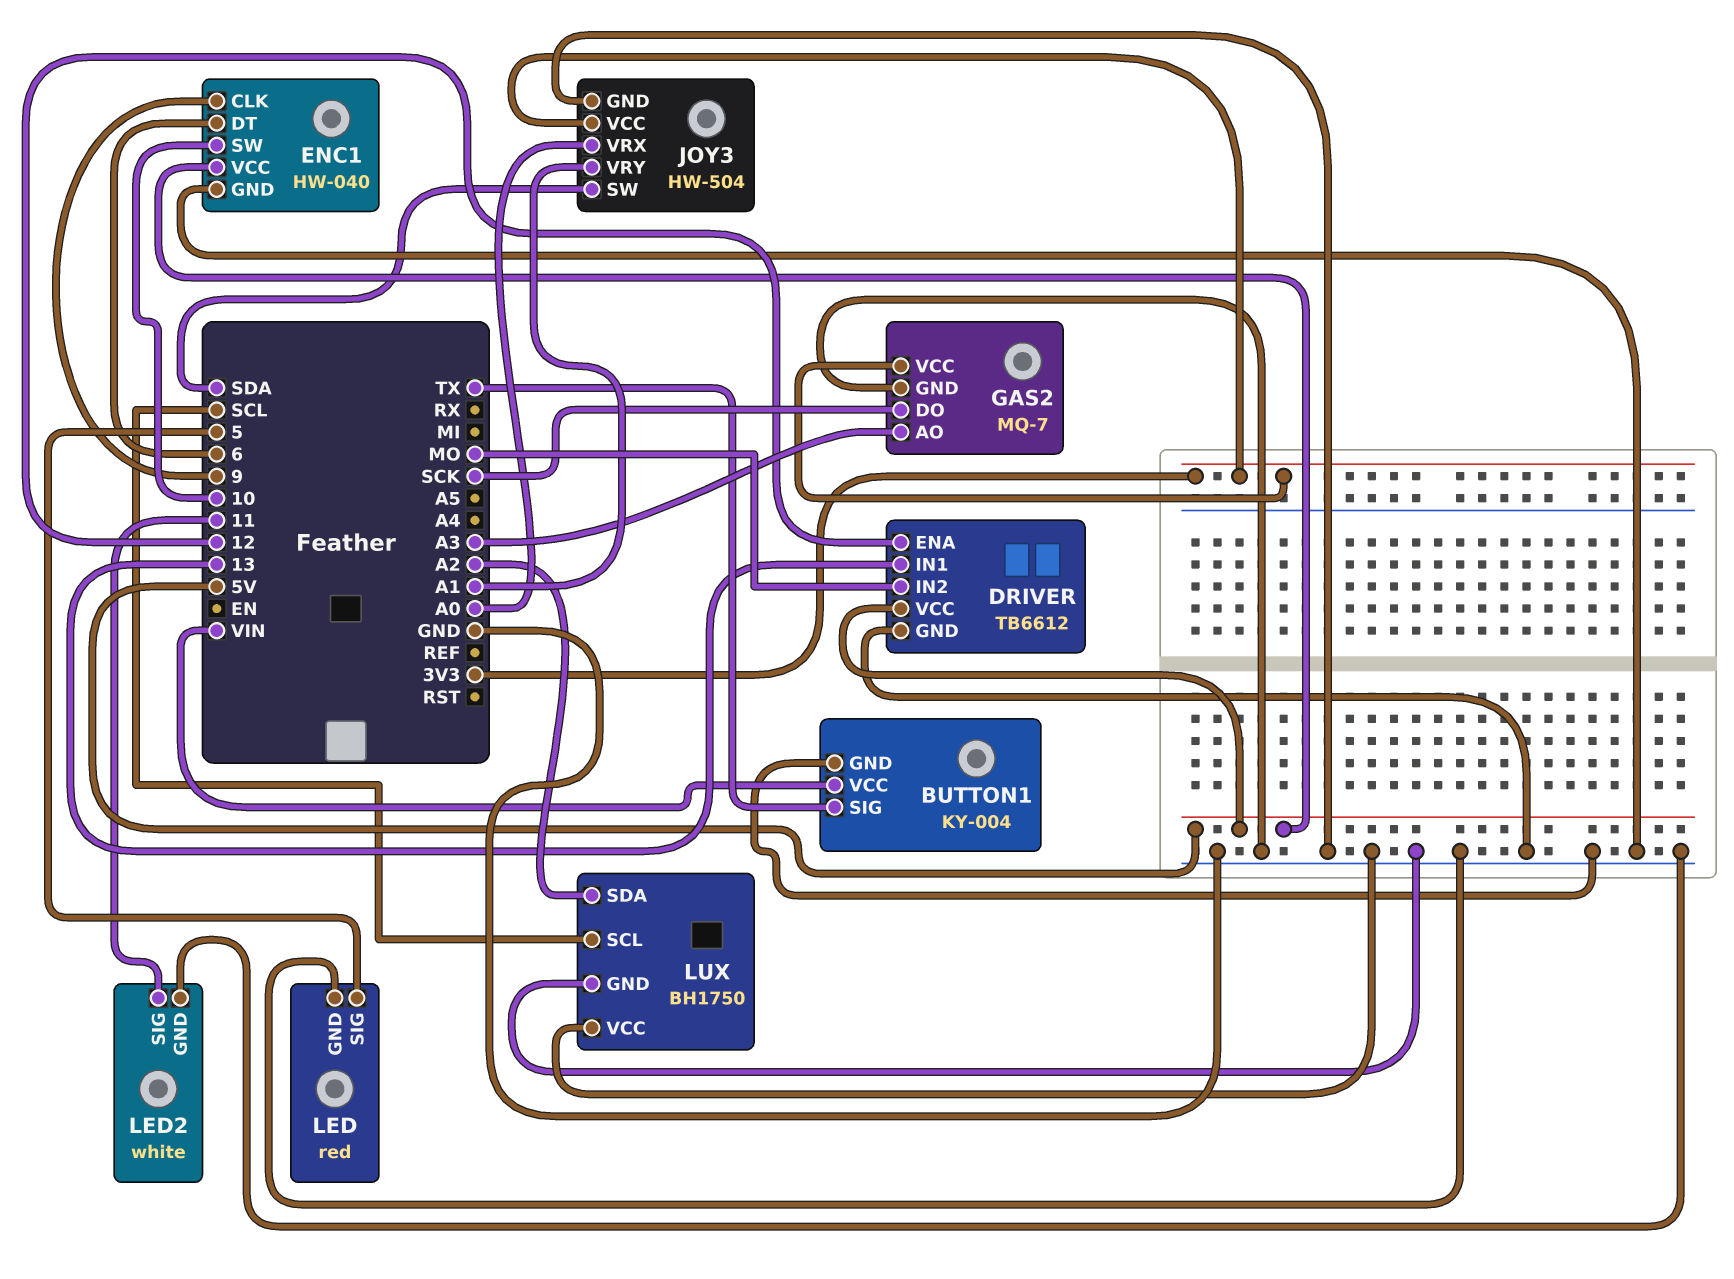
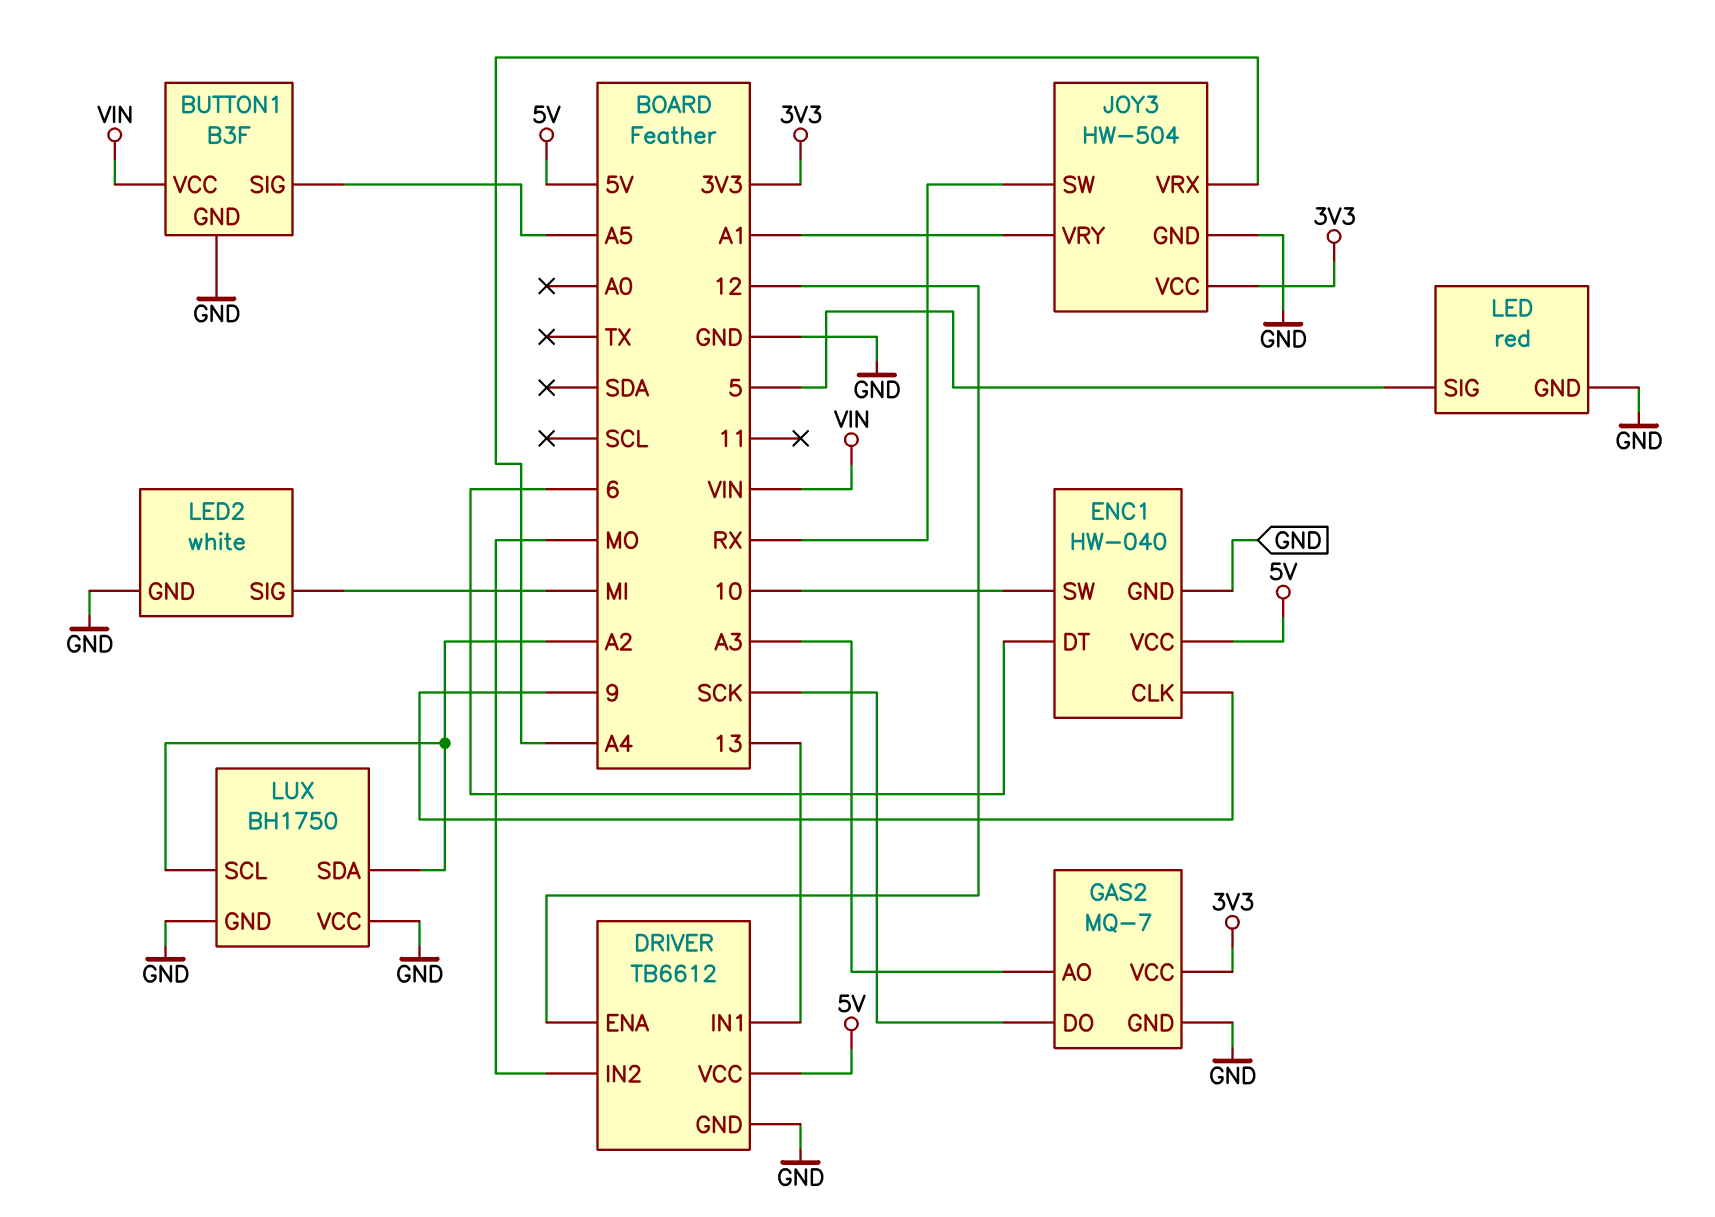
BUTTON1: KY-004 -> B3F
BUTTON1 pin SIG: TX -> A5
JOY3 pin SW: SDA -> RX
JOY3 pin VRX: A0 -> A4
LED2 pin SIG: 11 -> MI
LUX pin SCL: SCL -> A2

